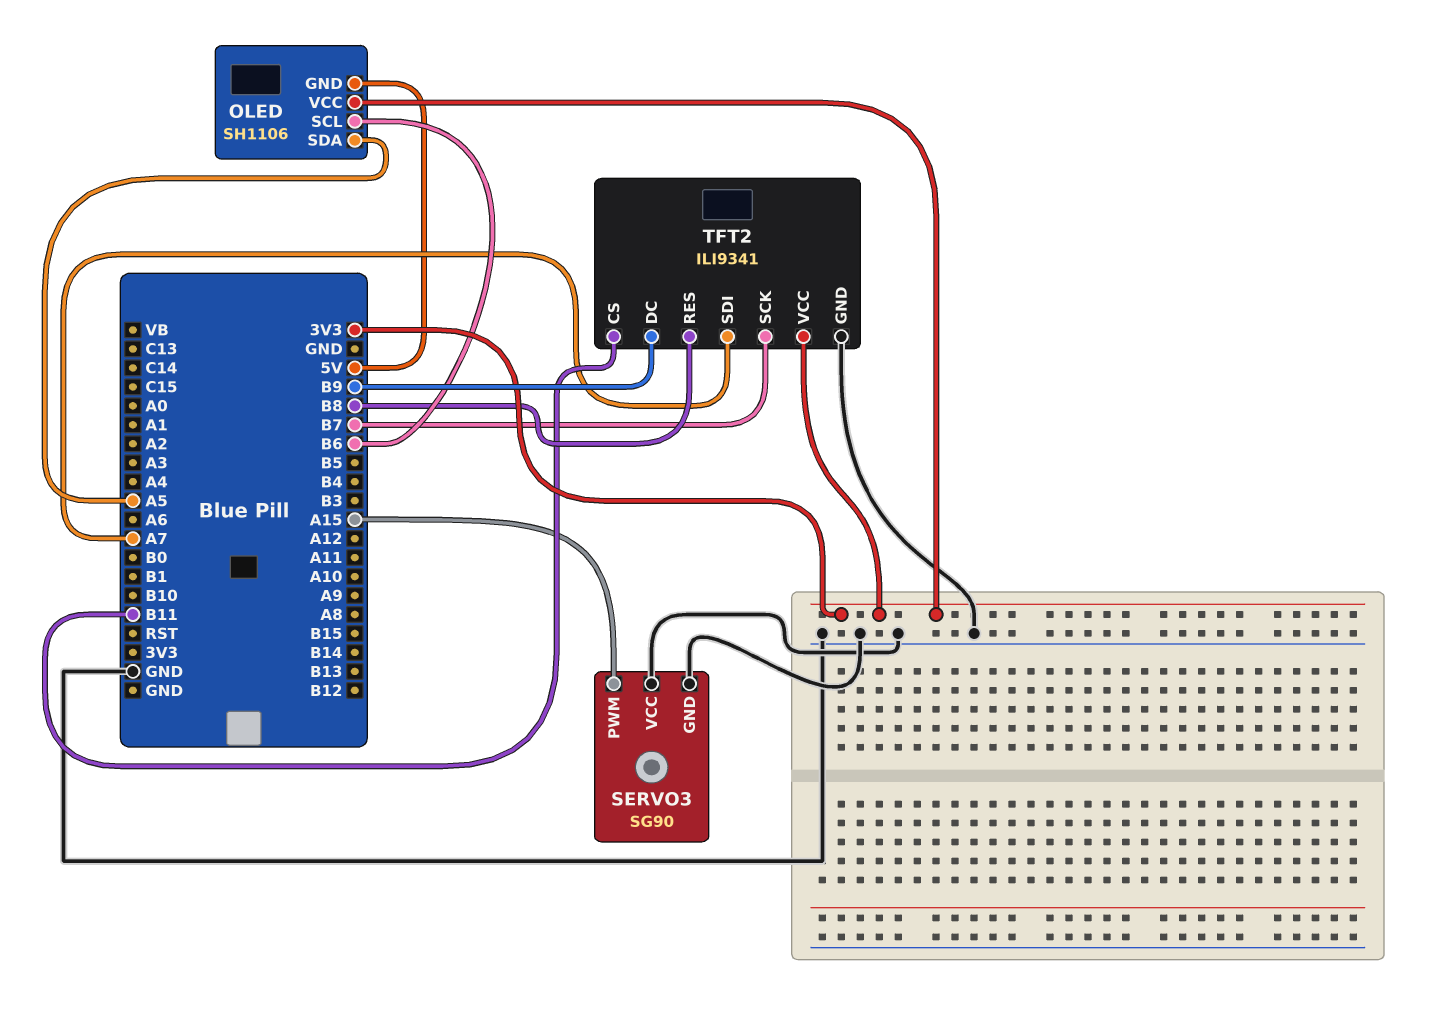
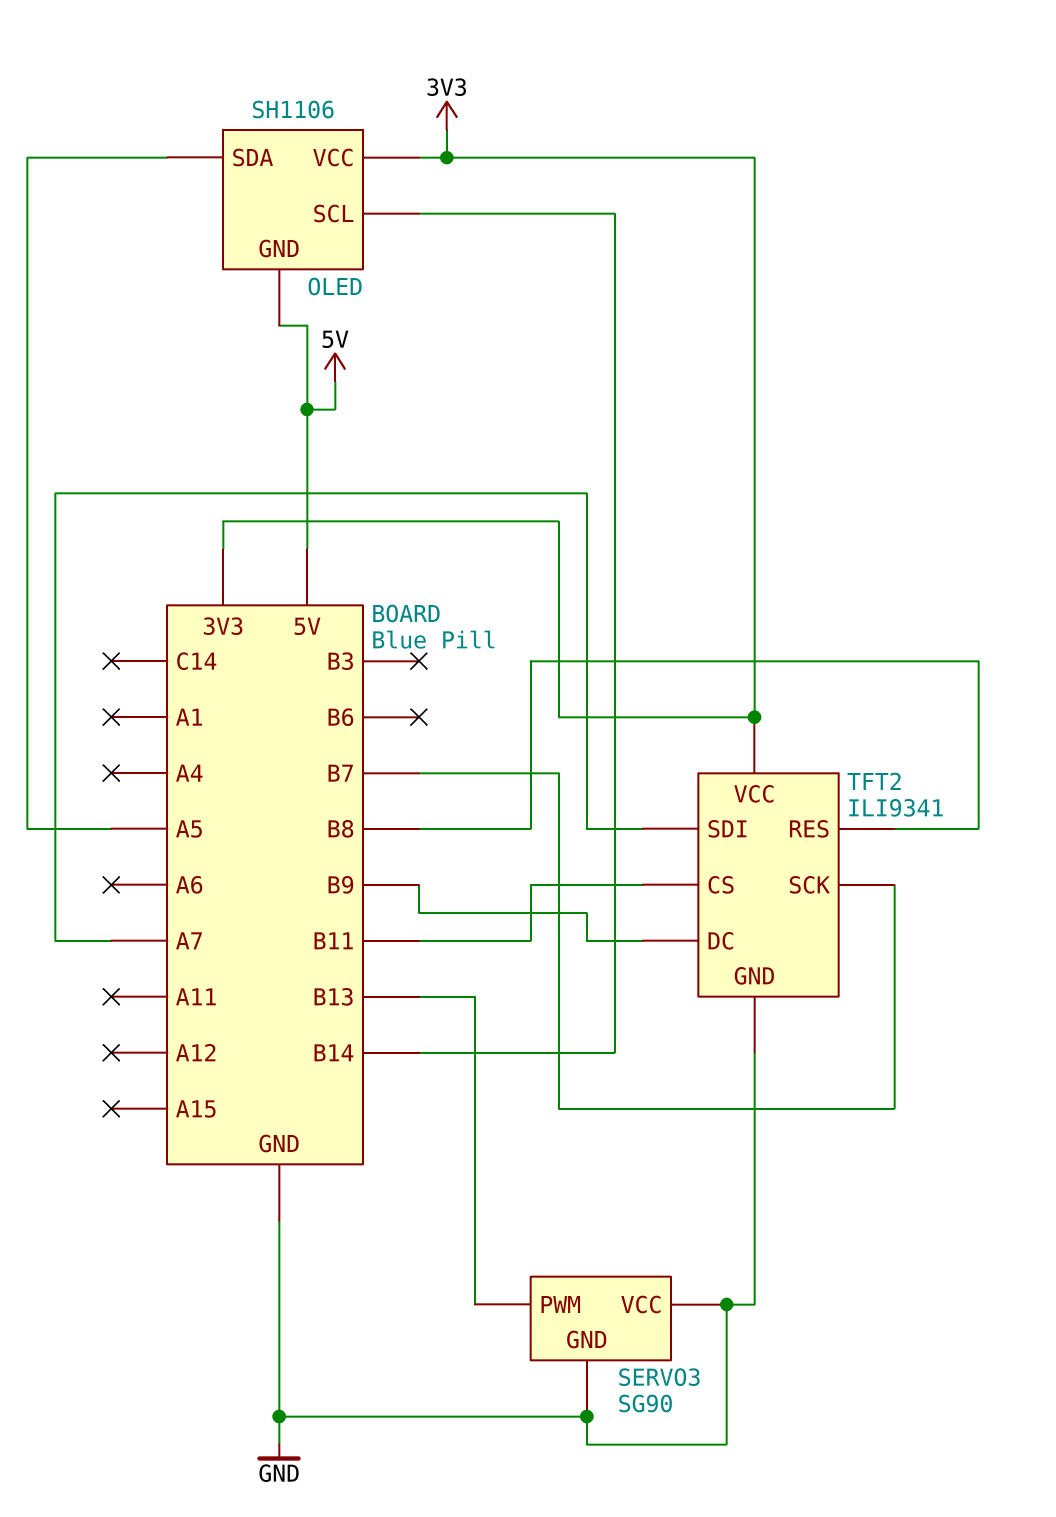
OLED pin SCL: B6 -> B14
SERVO3 pin PWM: A15 -> B13

